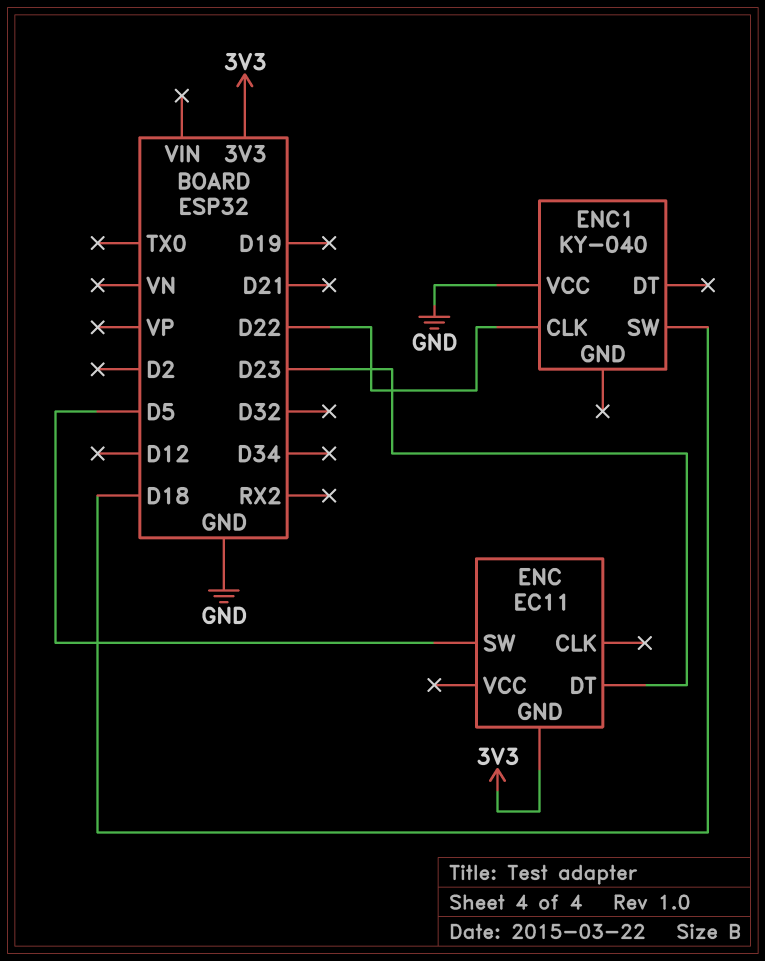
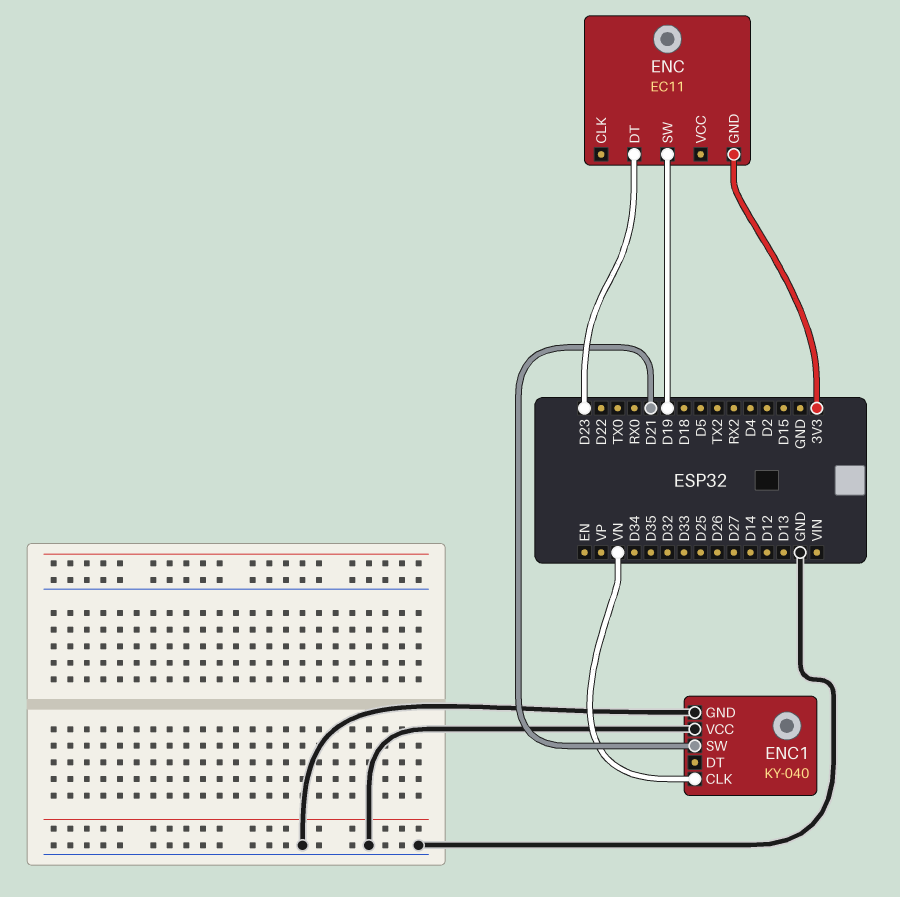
ENC pin SW: D5 -> D19
ENC1 pin CLK: D22 -> VN
ENC1 pin GND: none -> GND
ENC1 pin SW: D18 -> D21

